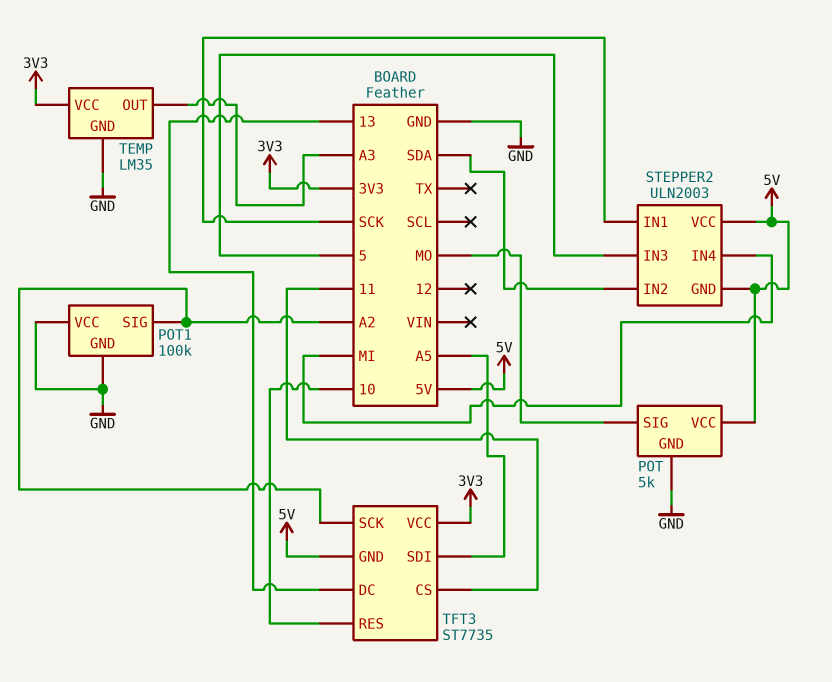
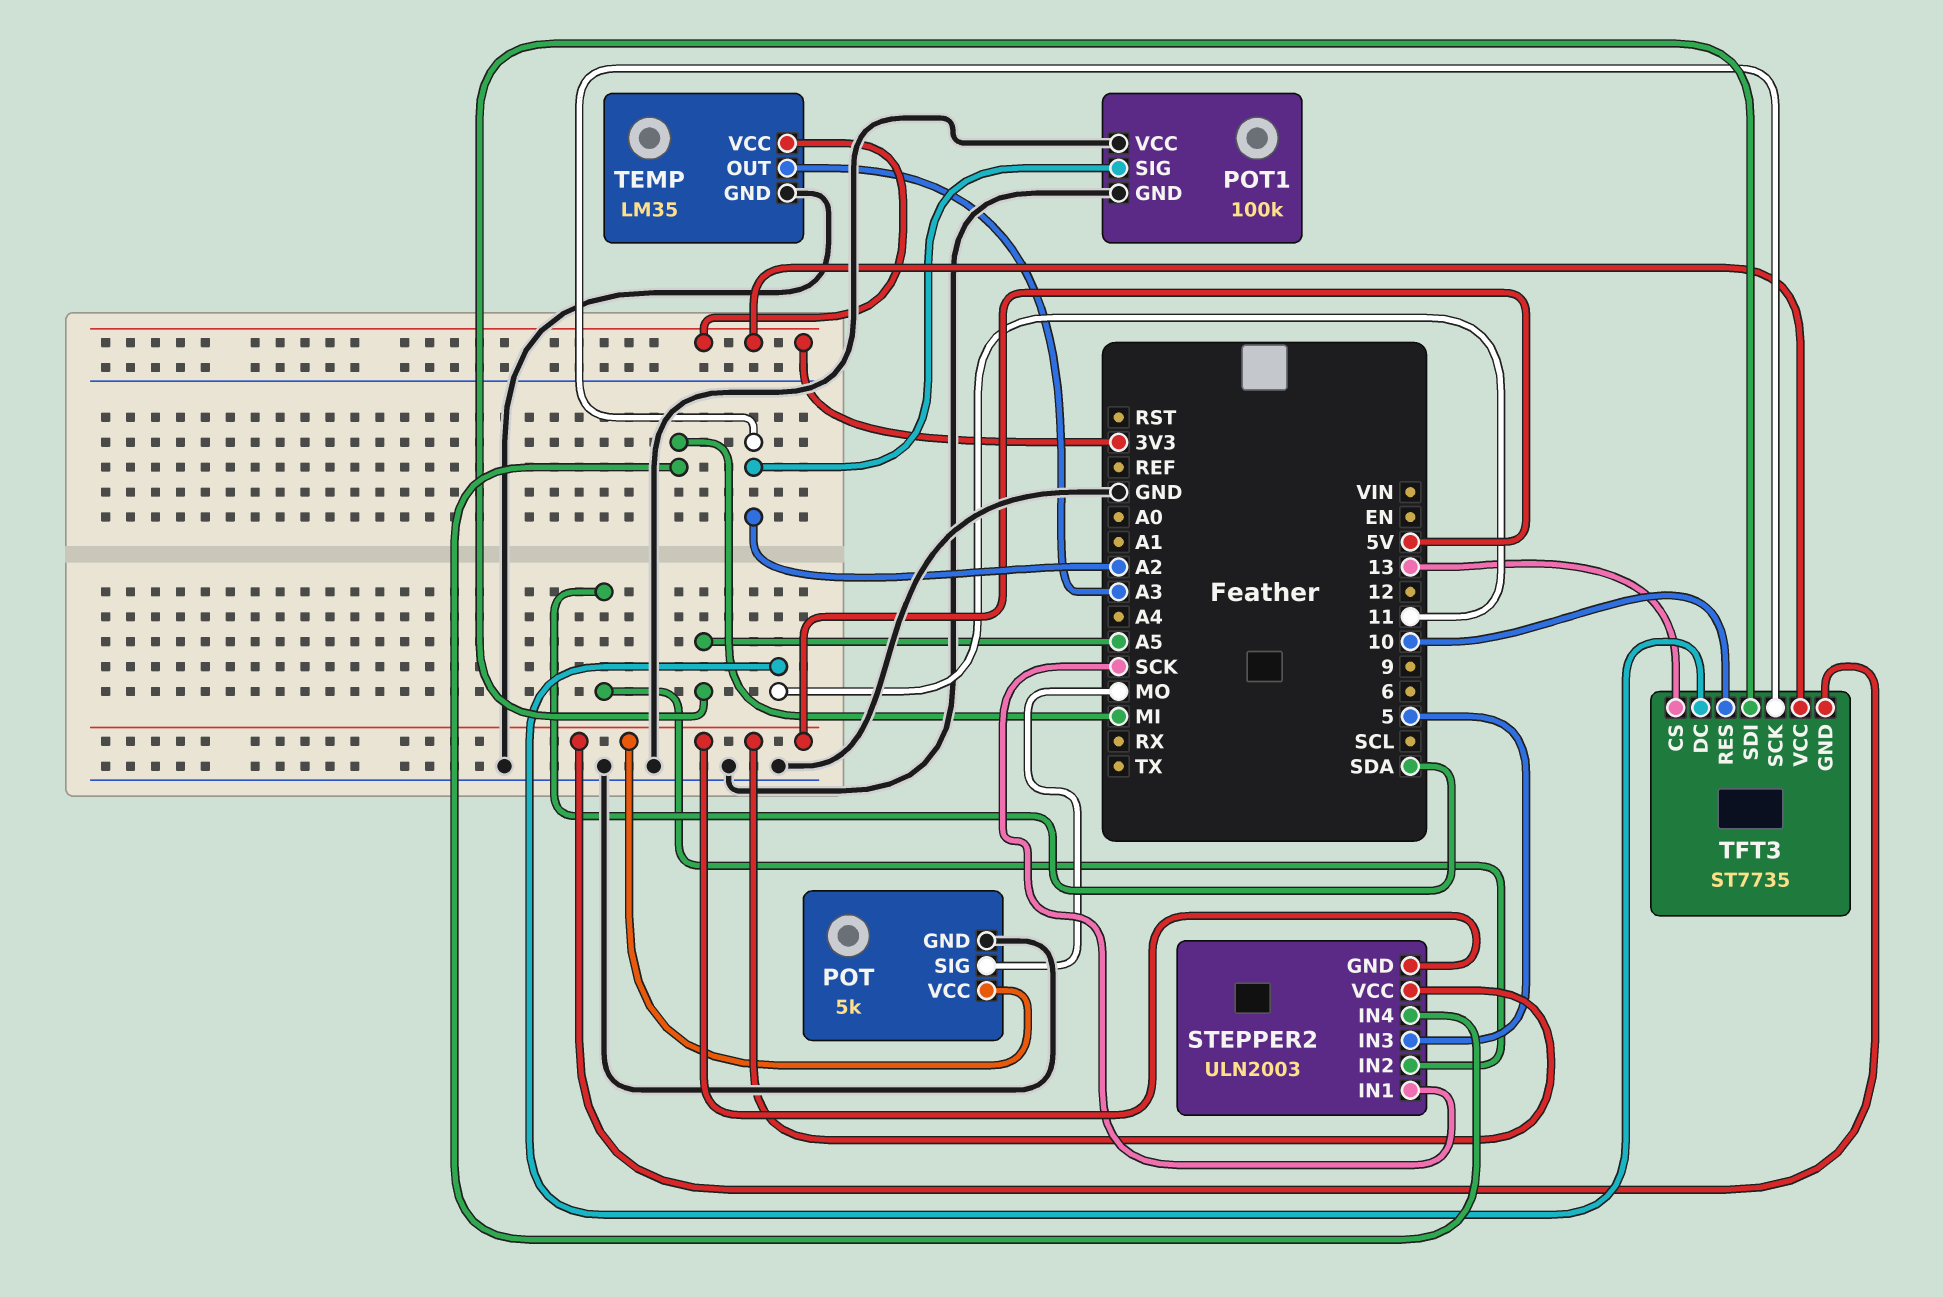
TFT3 pin CS: 11 -> 13
TFT3 pin DC: 13 -> 11

